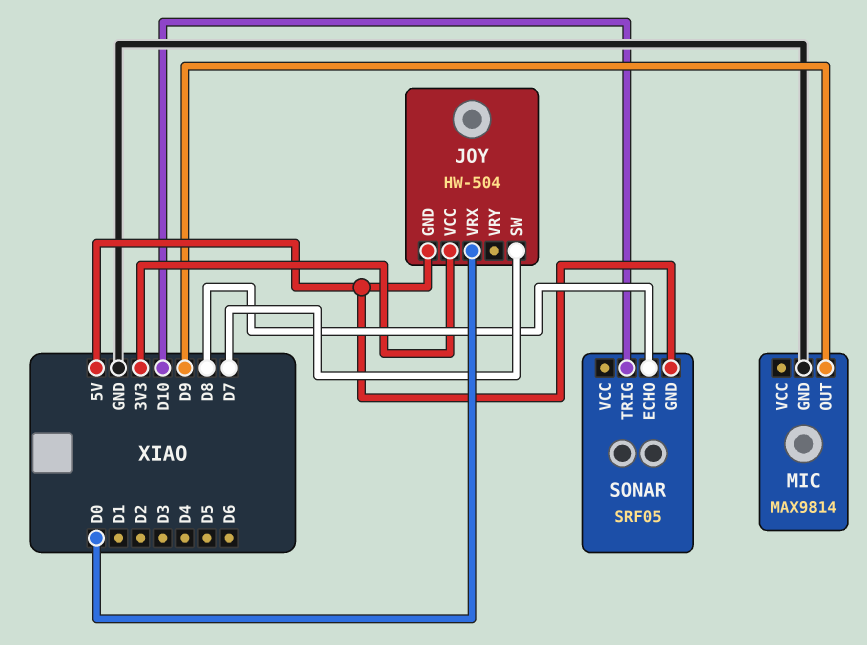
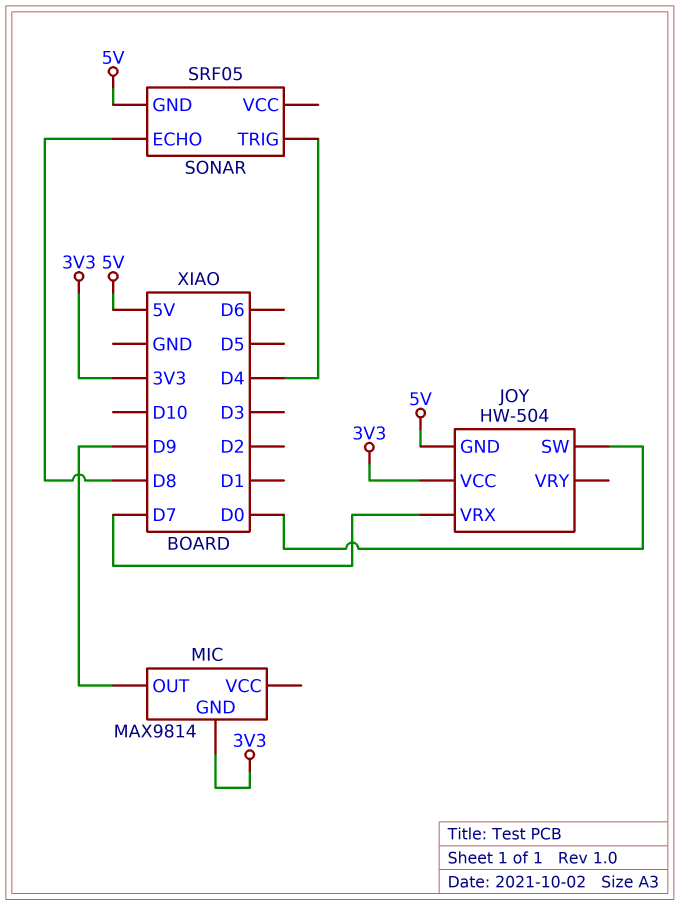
JOY pin SW: D7 -> D0
JOY pin VRX: D0 -> D7
MIC pin GND: GND -> 3V3
SONAR pin TRIG: D10 -> D4

